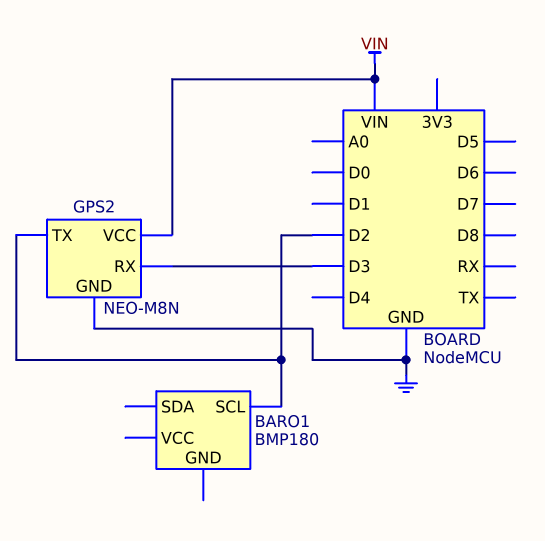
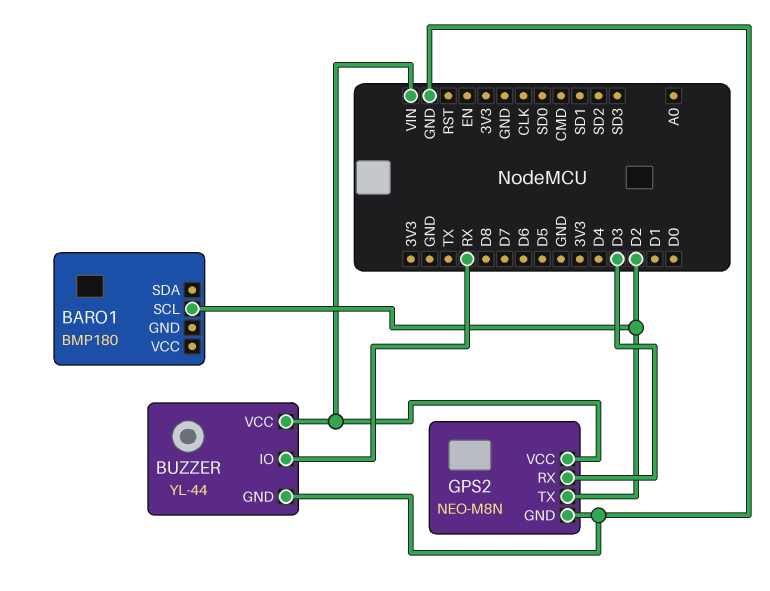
BUZZER: none -> YL-44
BUZZER pin GND: none -> GND
BUZZER pin IO: none -> RX
BUZZER pin VCC: none -> VIN

